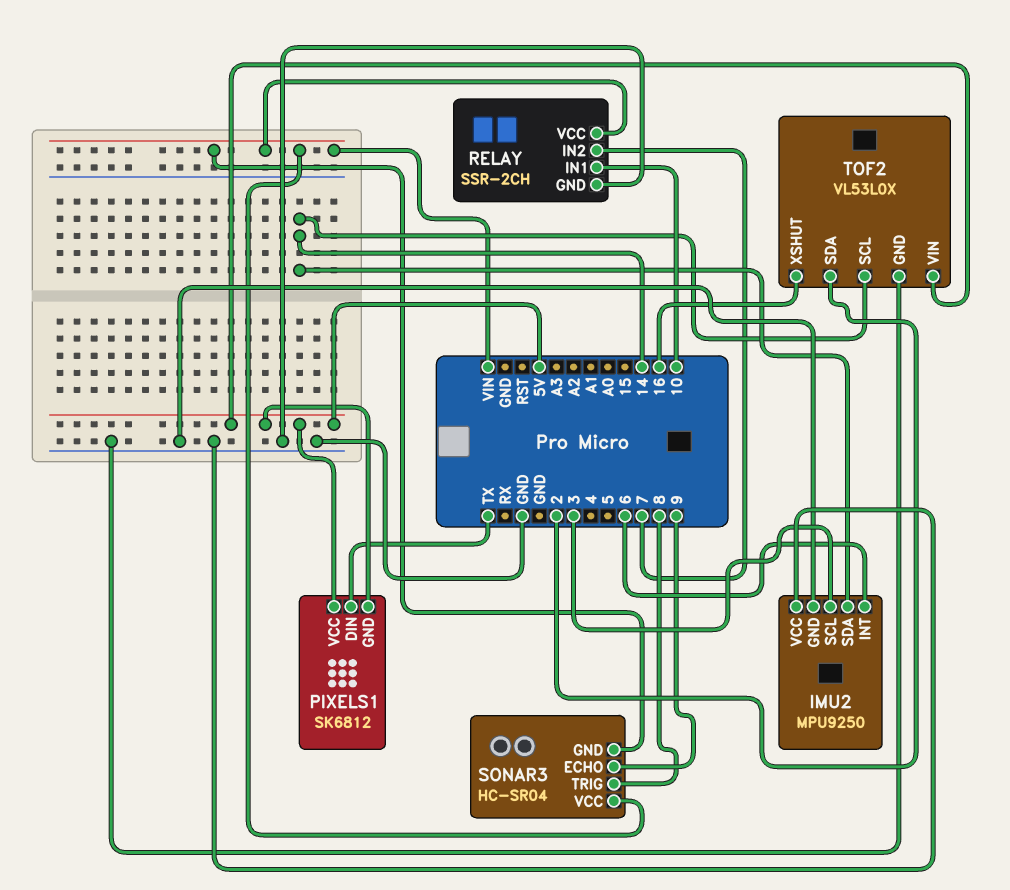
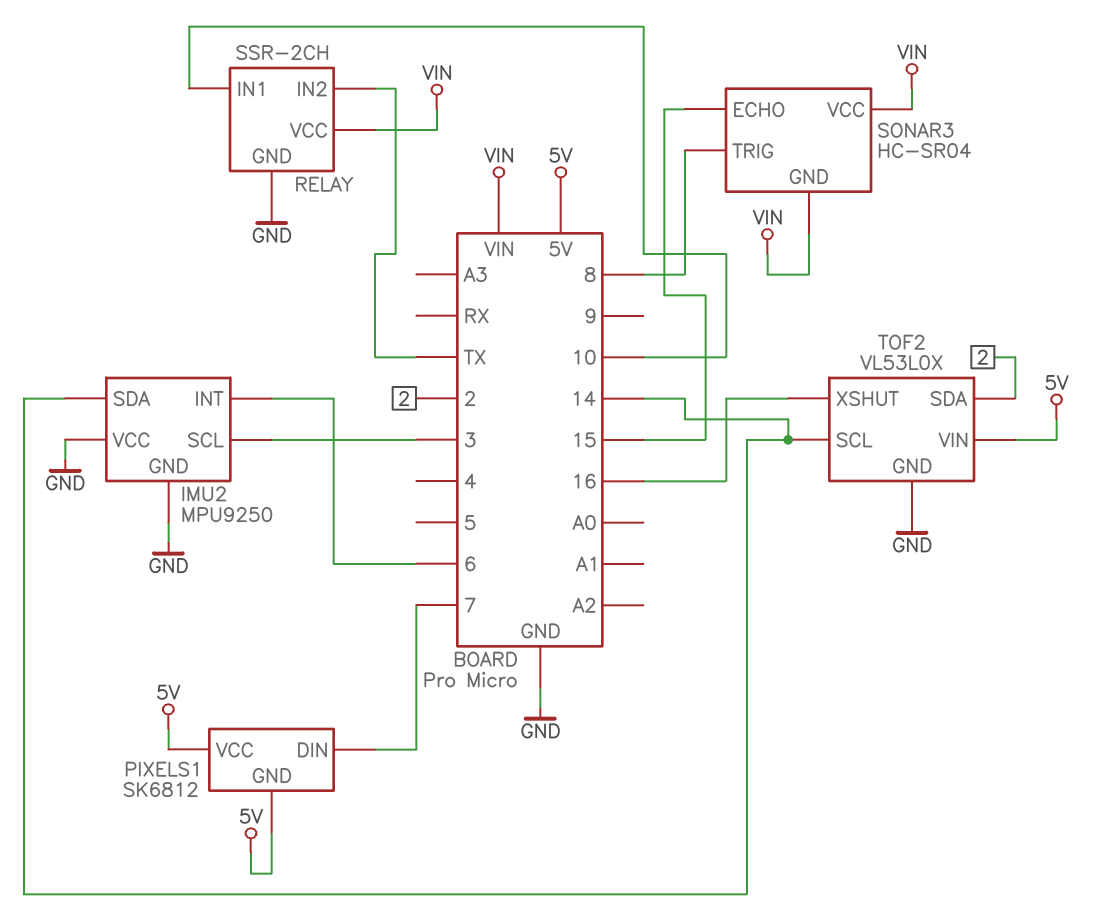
PIXELS1 pin DIN: TX -> 7
RELAY pin IN2: 7 -> TX
SONAR3 pin ECHO: 9 -> 15

